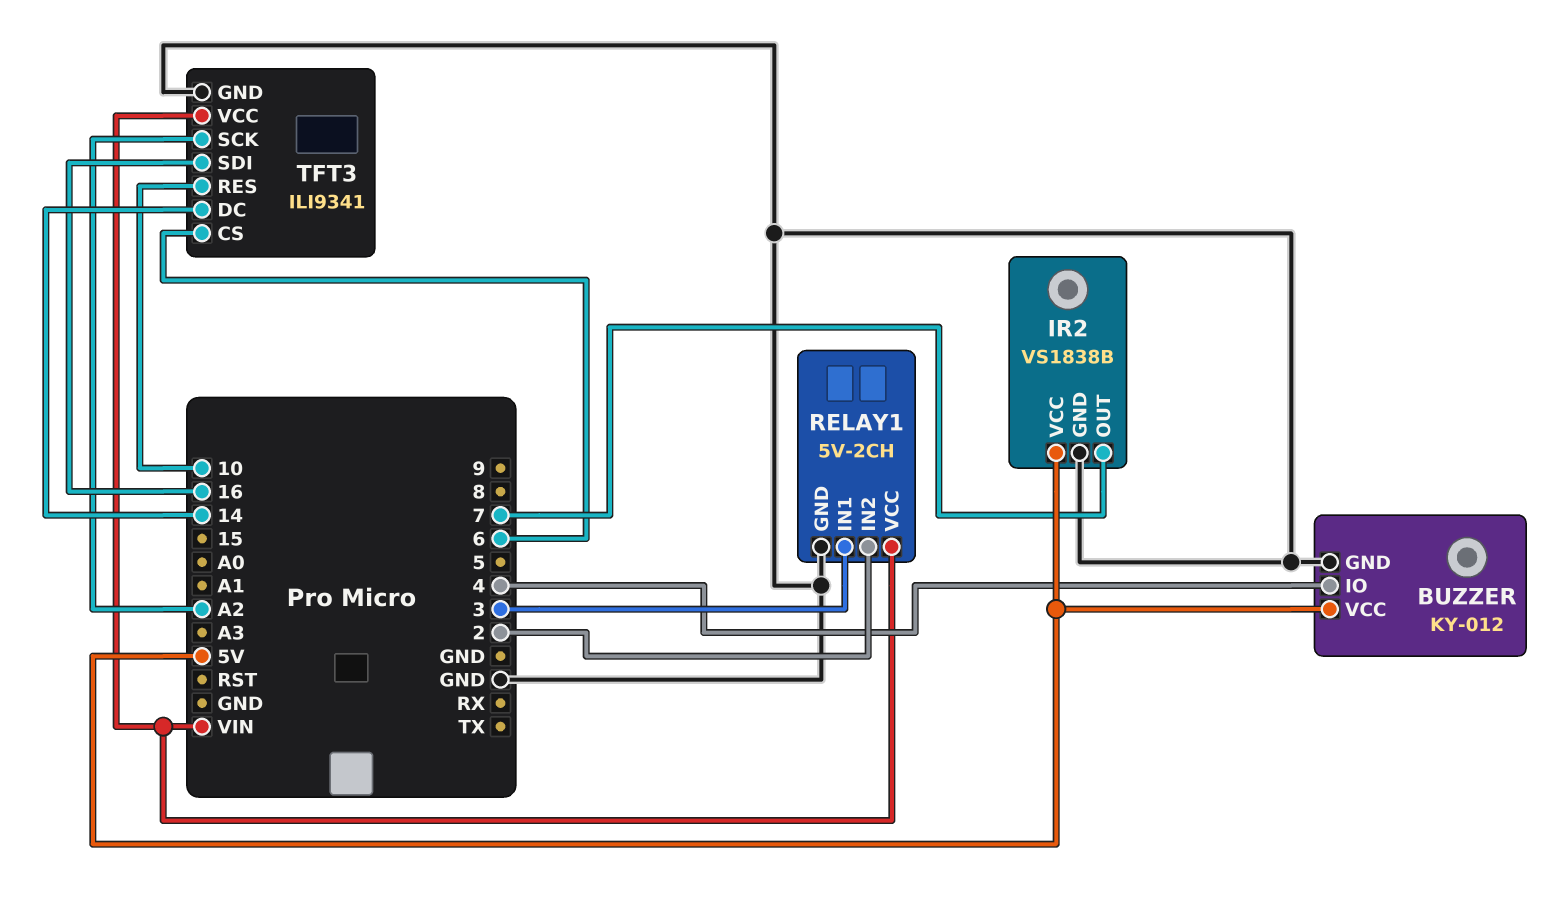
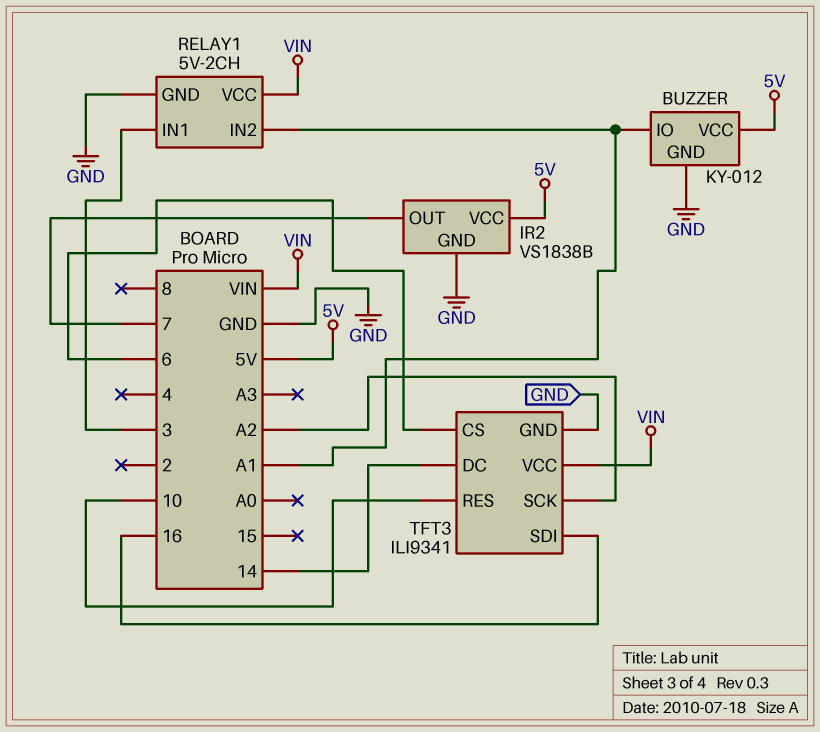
BUZZER pin IO: 4 -> A1
RELAY1 pin IN2: 2 -> A1

